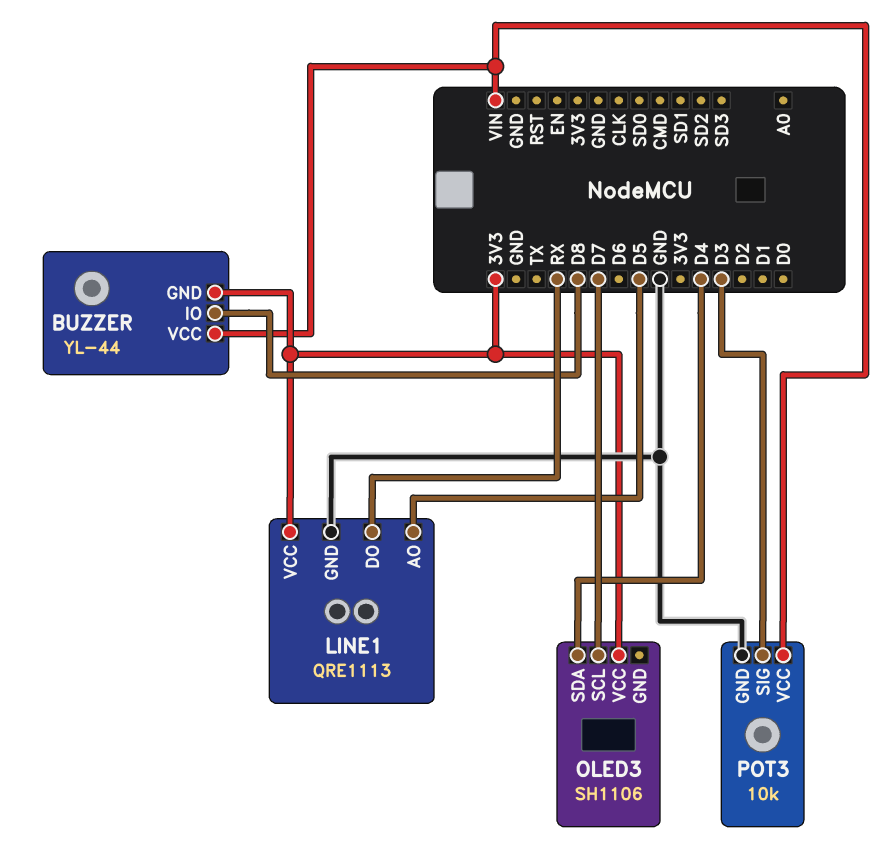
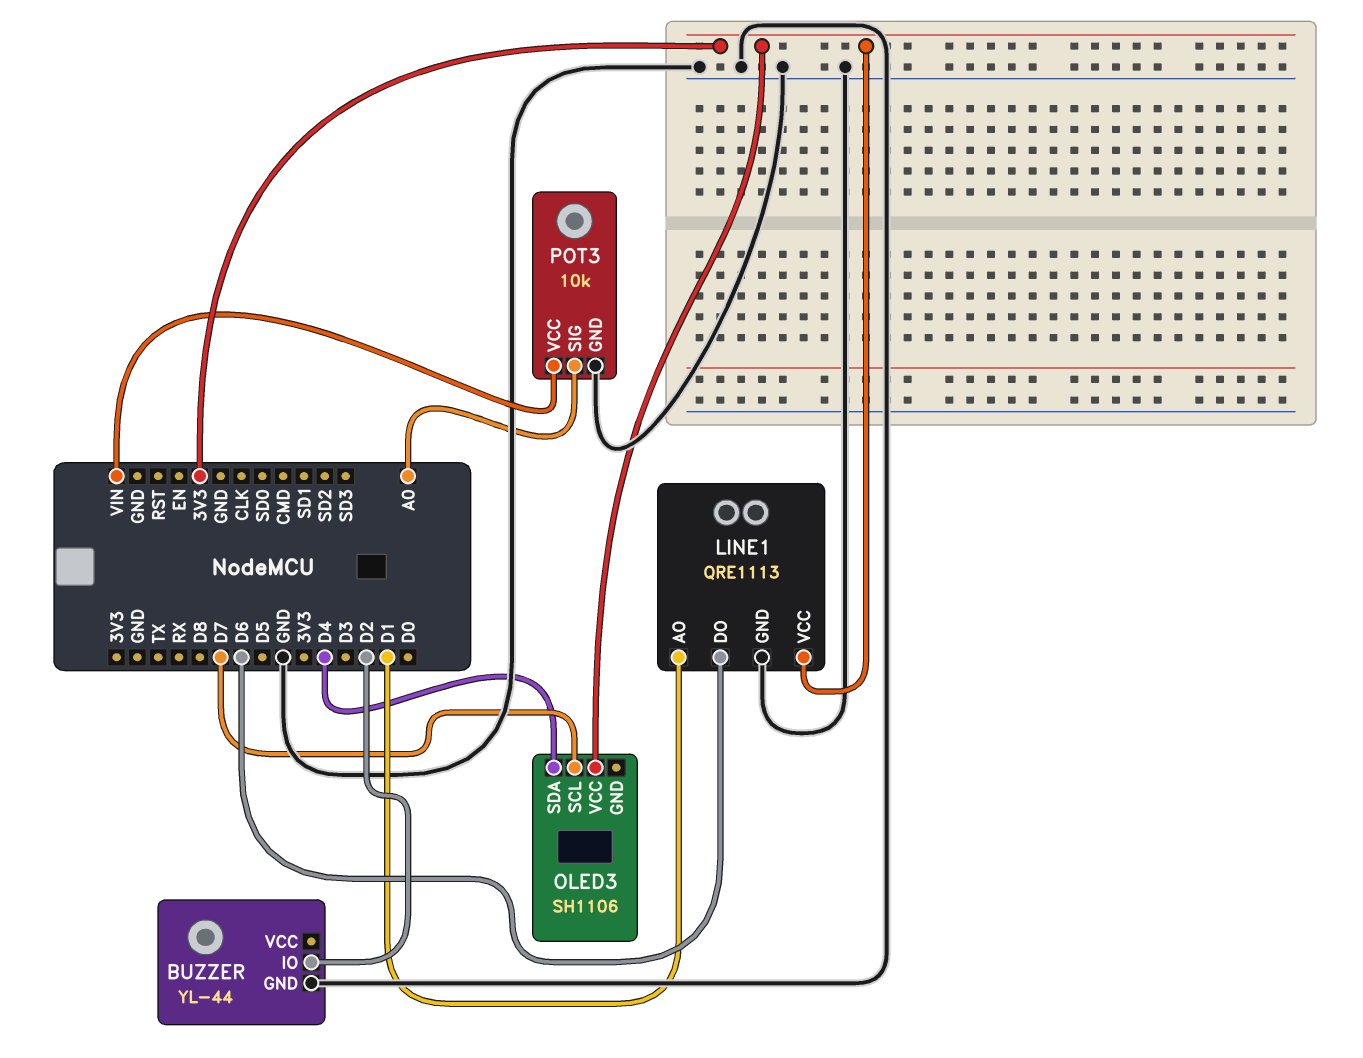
BUZZER pin GND: 3V3 -> GND
BUZZER pin IO: D8 -> D2
BUZZER pin VCC: VIN -> none
LINE1 pin AO: D5 -> D1
LINE1 pin DO: RX -> D6
POT3 pin SIG: D3 -> A0

